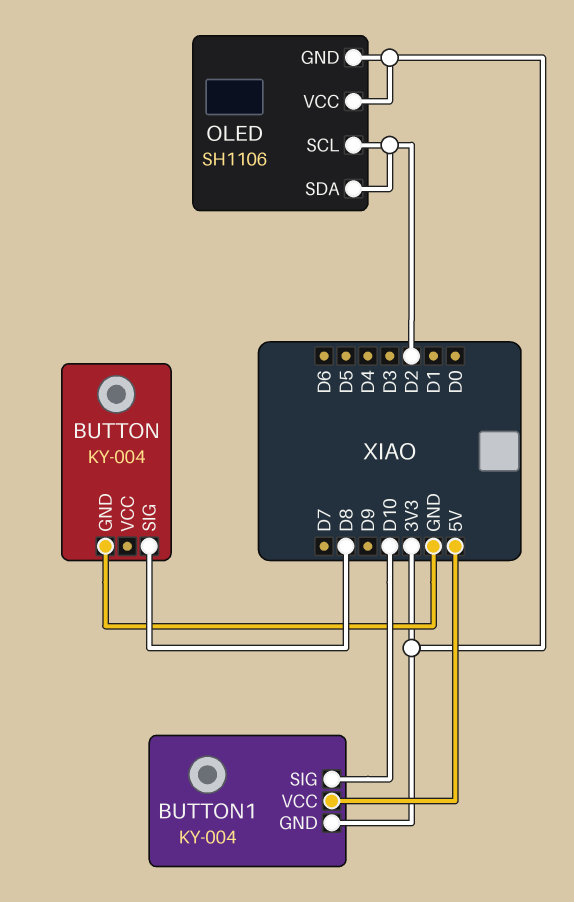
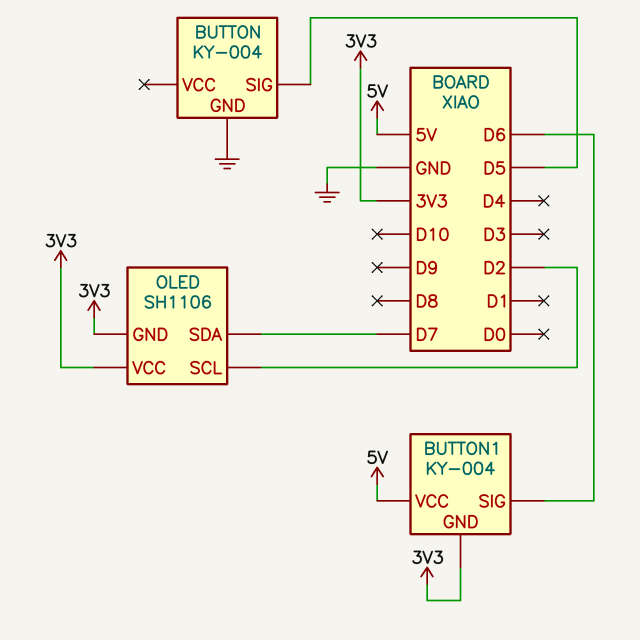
BUTTON pin SIG: D8 -> D5
BUTTON1 pin SIG: D10 -> D6
OLED pin SDA: D2 -> D7

